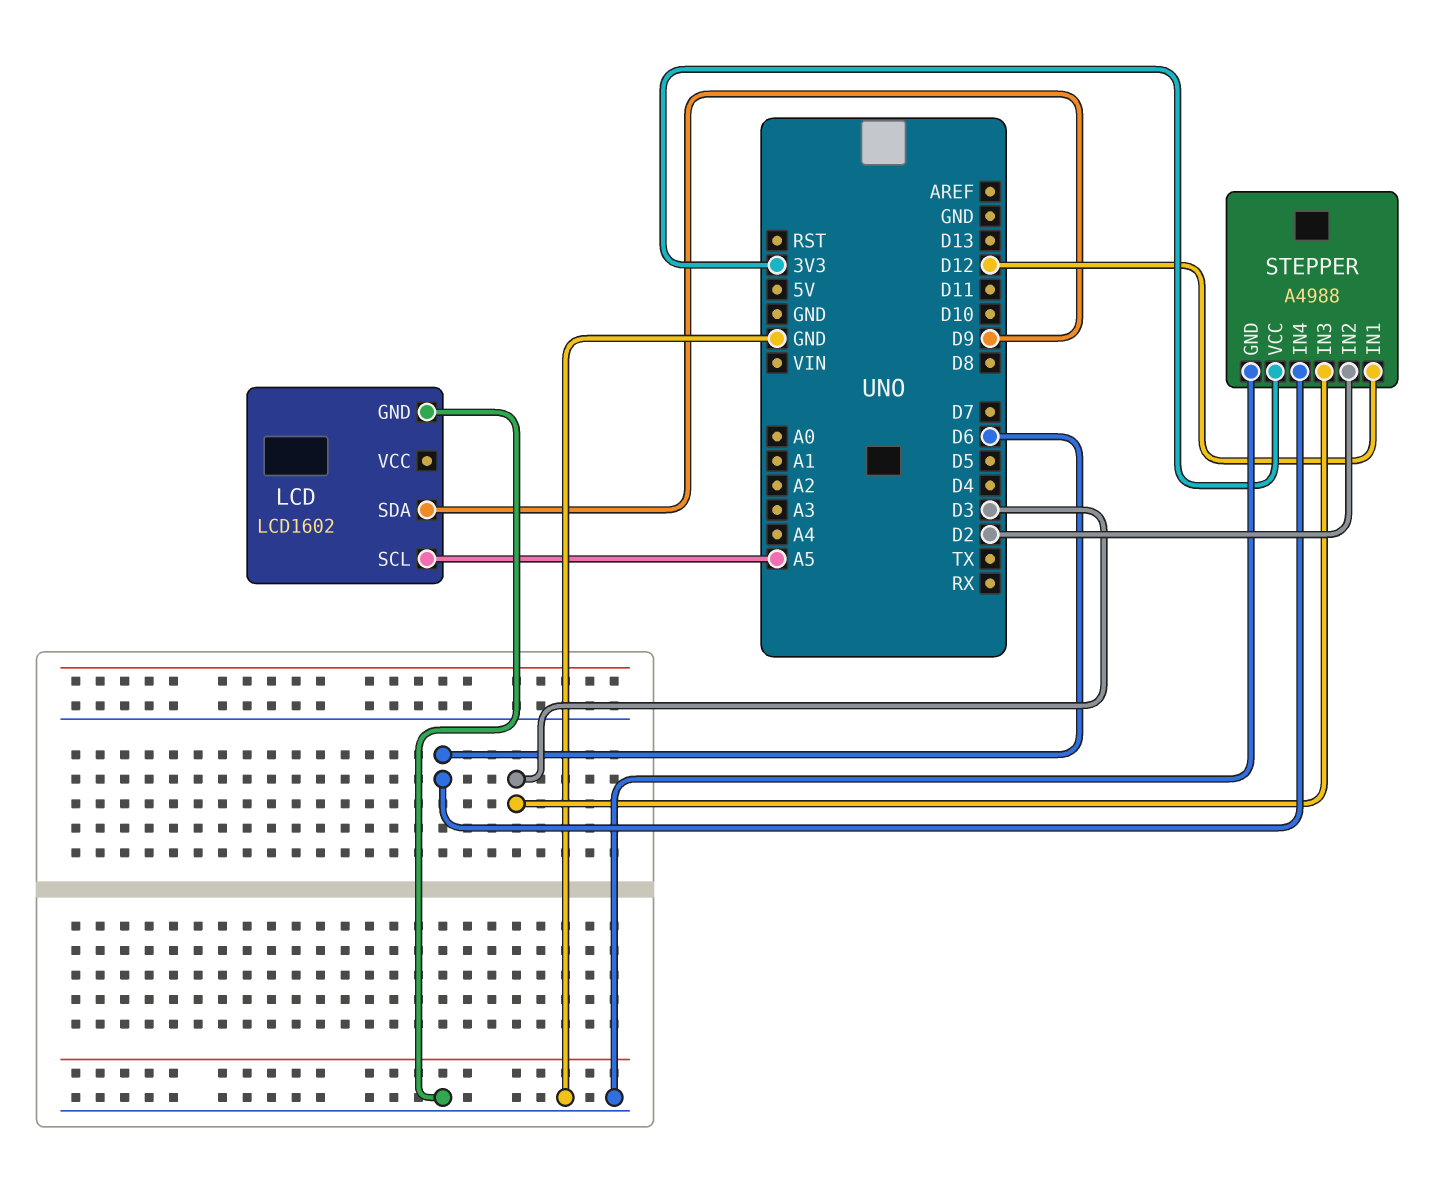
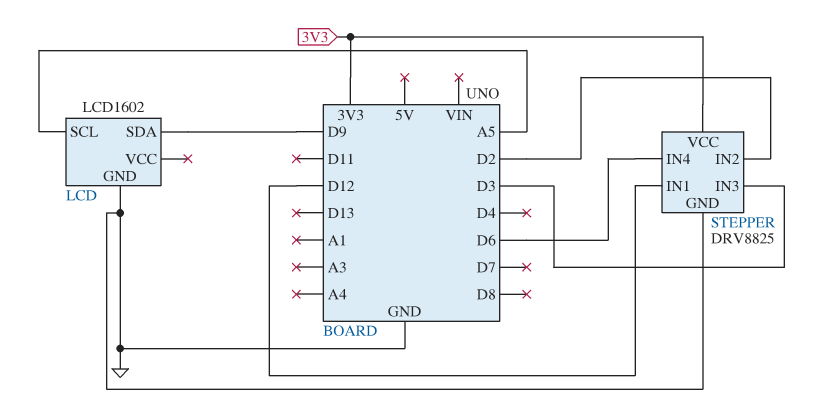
STEPPER: A4988 -> DRV8825

